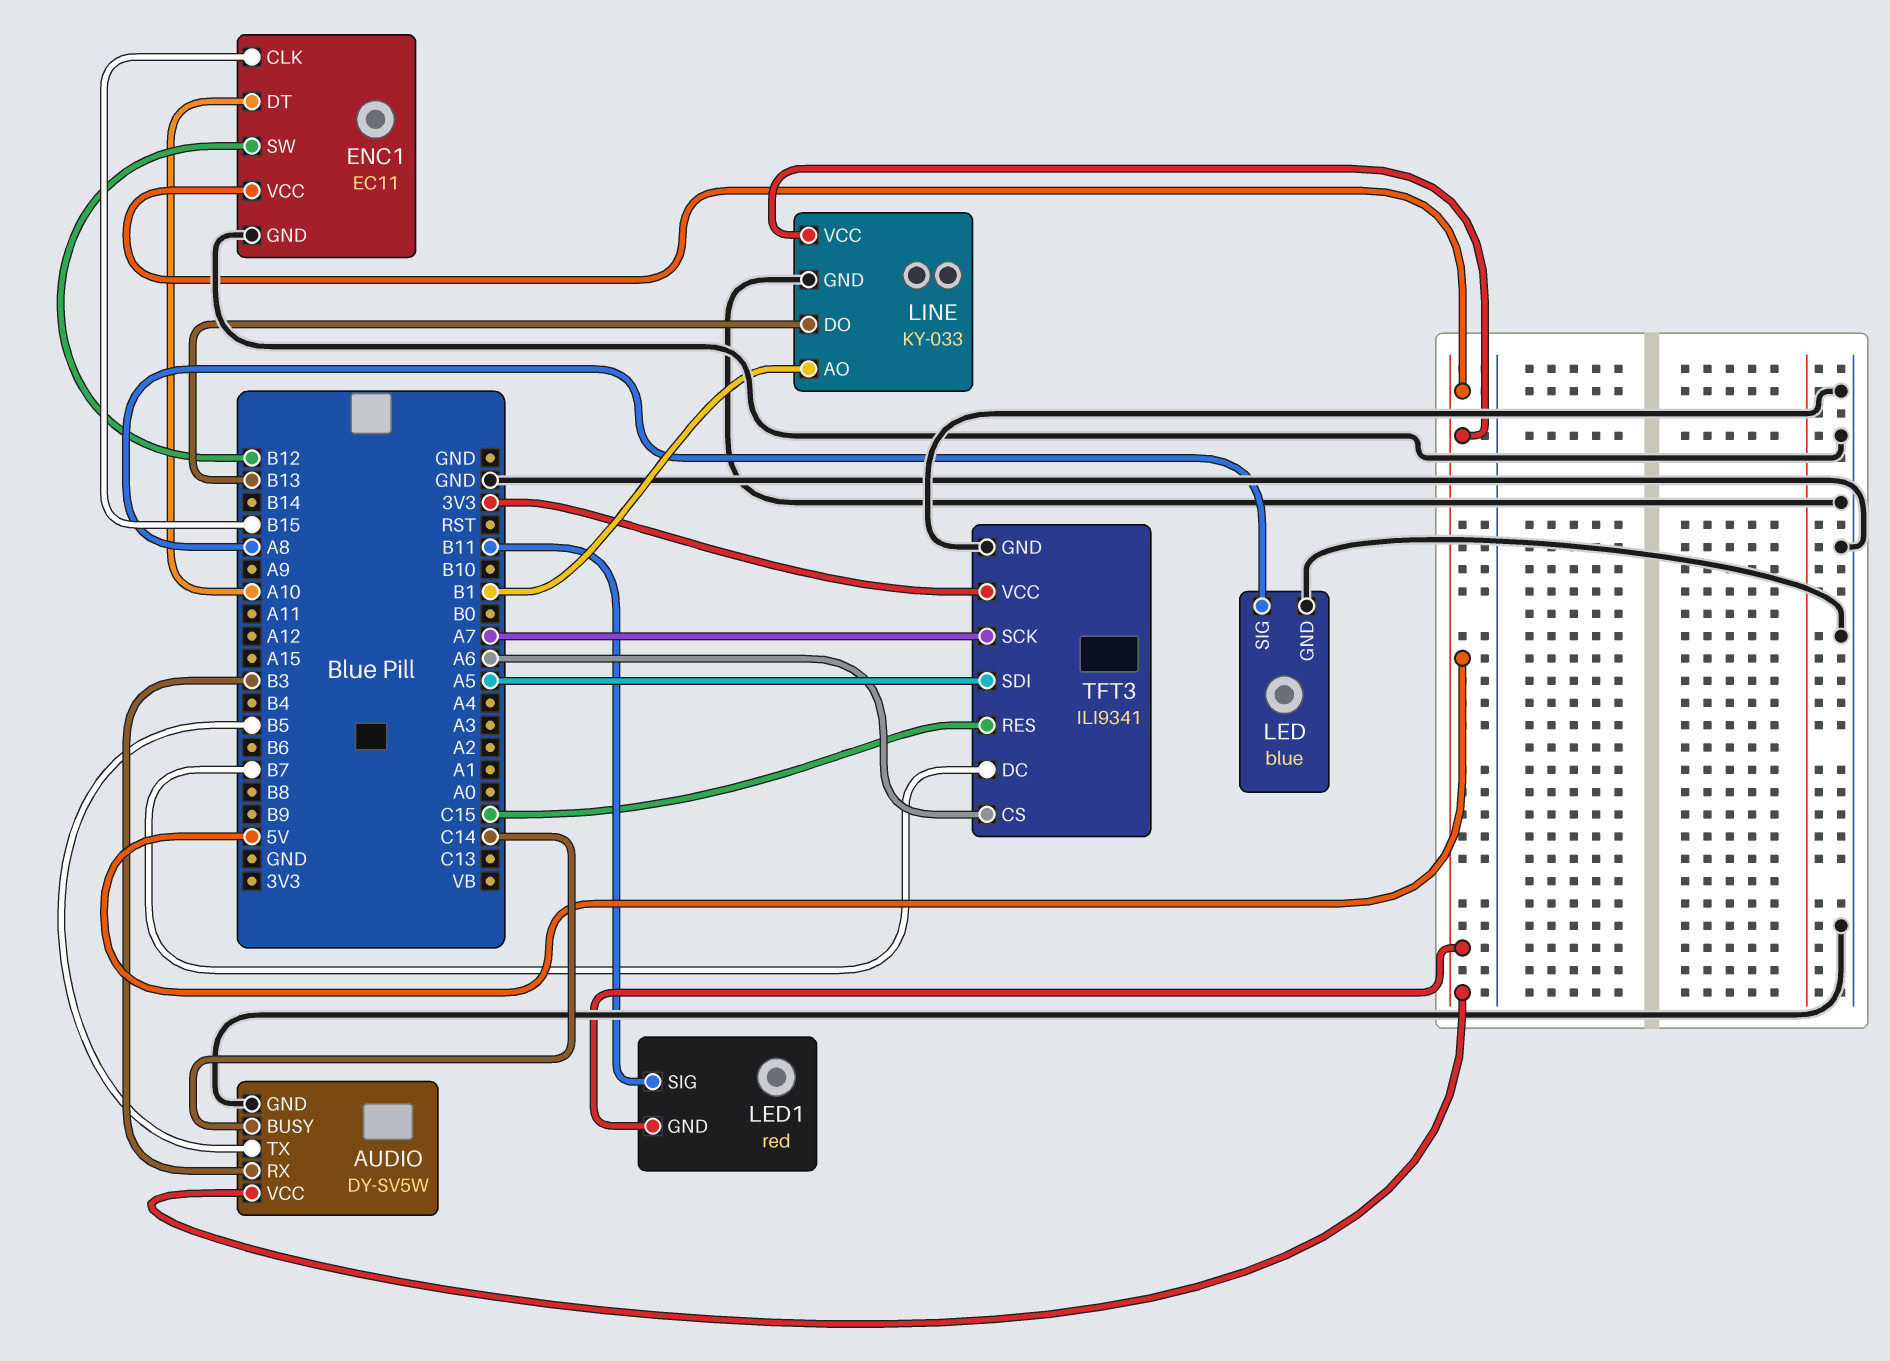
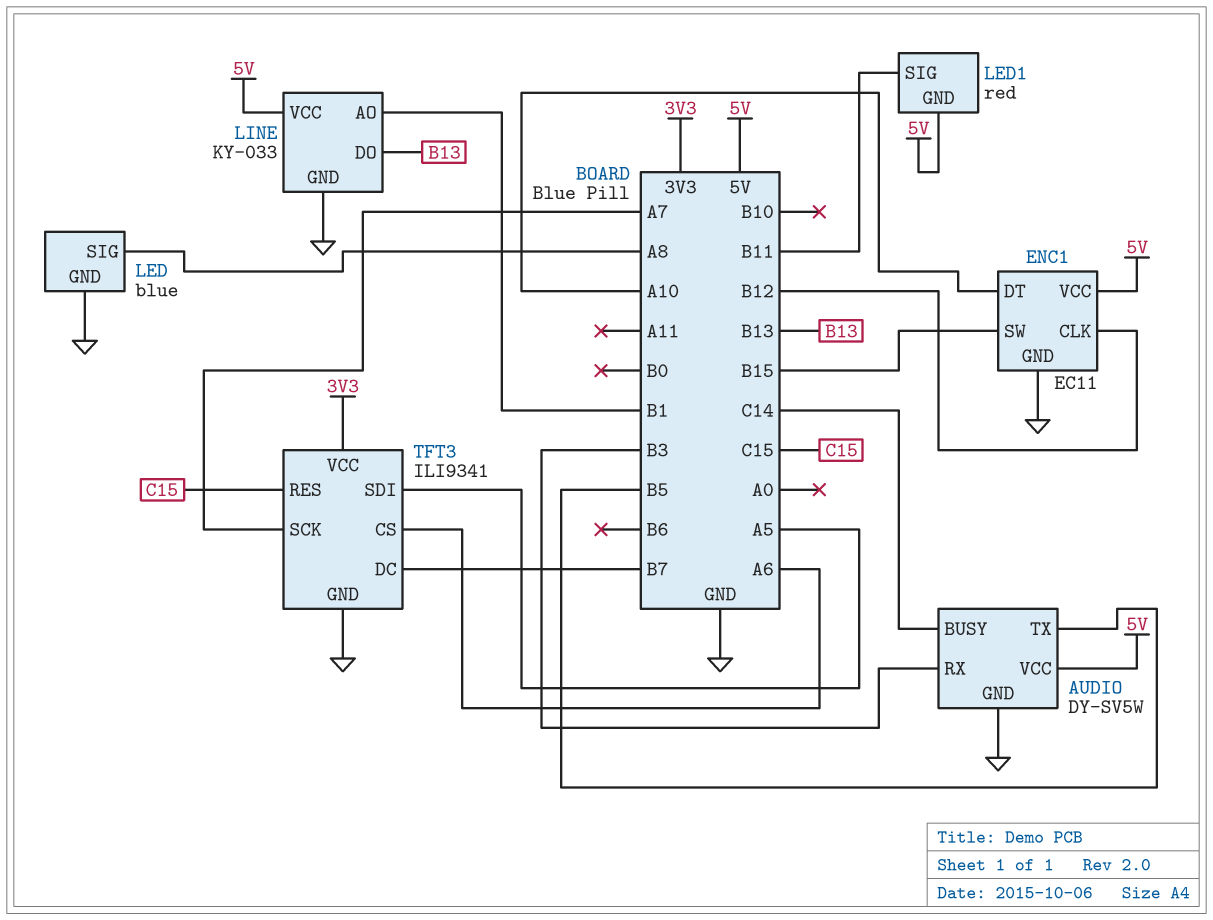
ENC1 pin CLK: B15 -> B12
ENC1 pin SW: B12 -> B15

